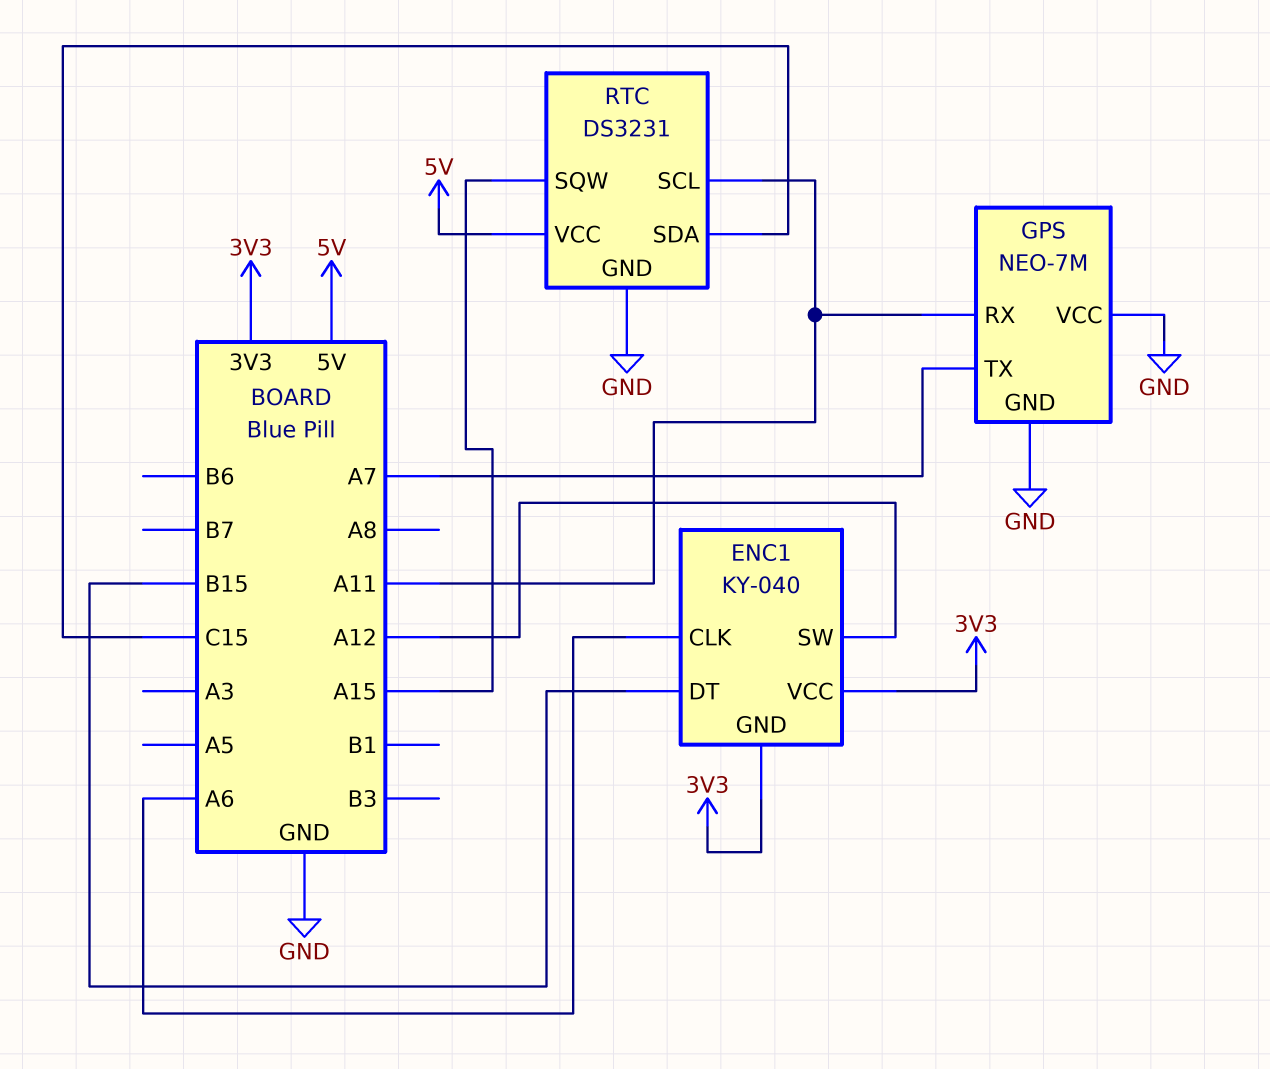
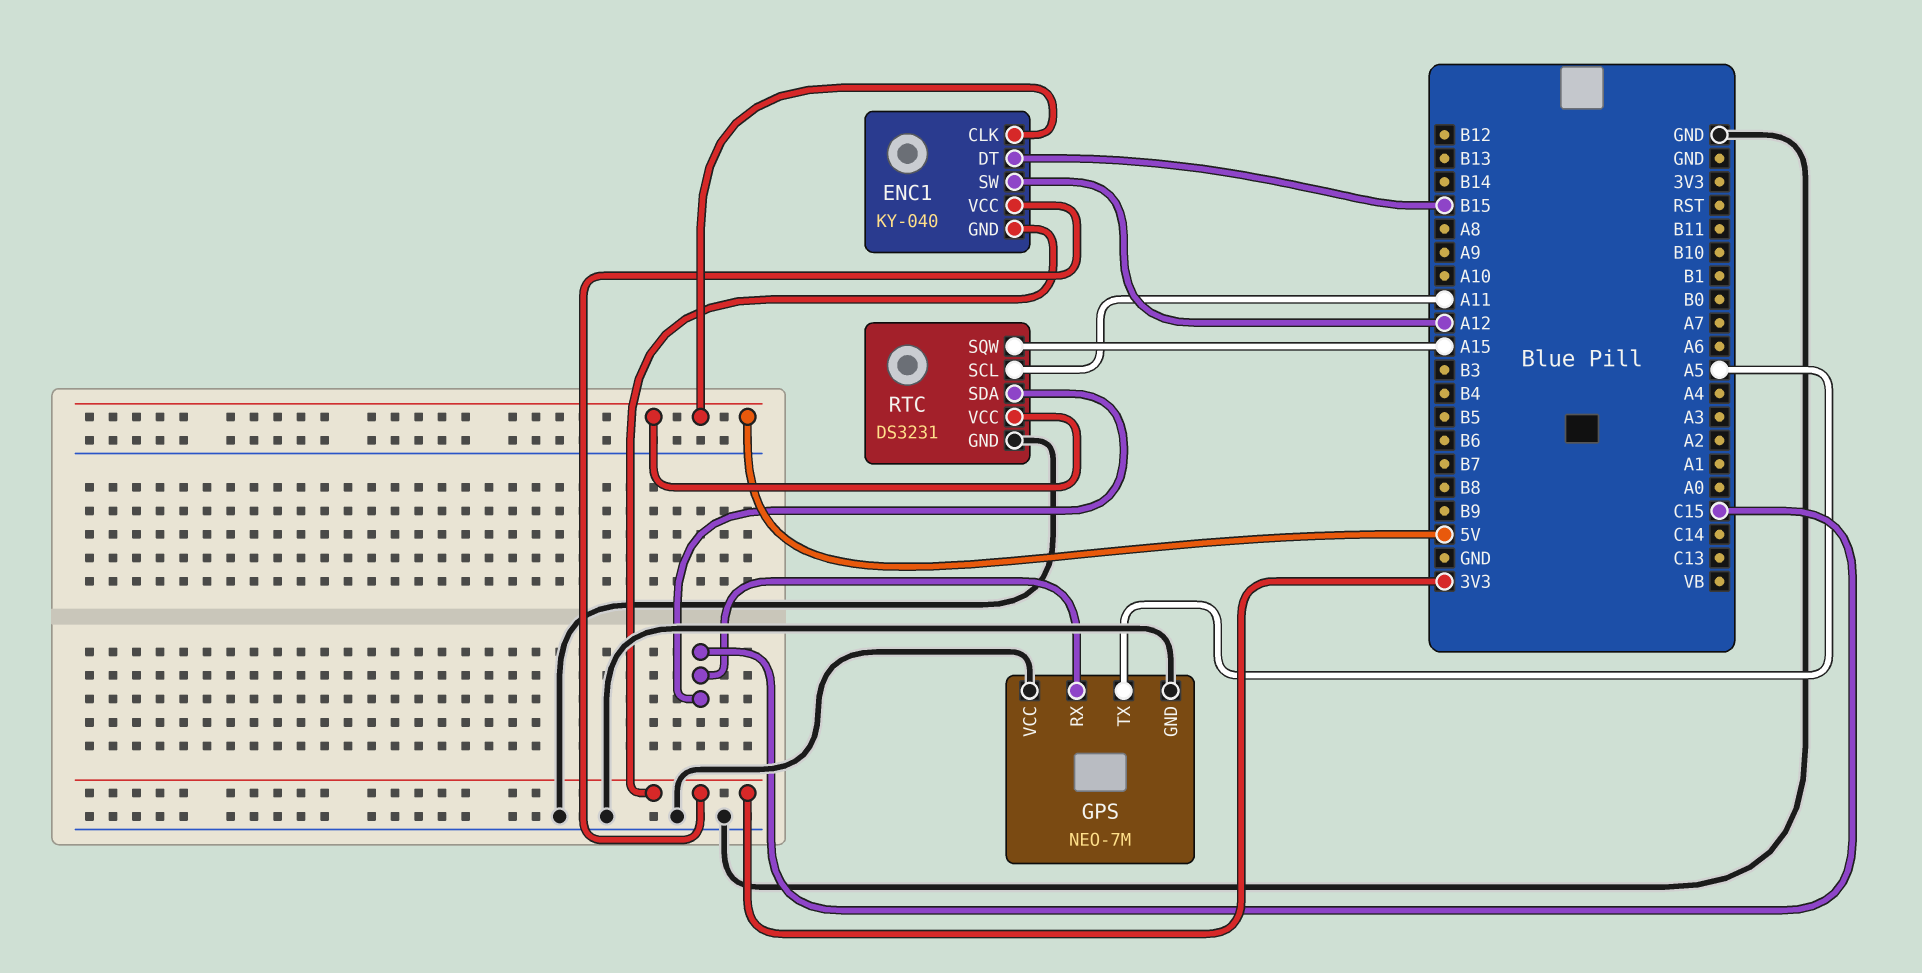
ENC1 pin CLK: A6 -> 5V
GPS pin RX: A11 -> C15
GPS pin TX: A7 -> A5

